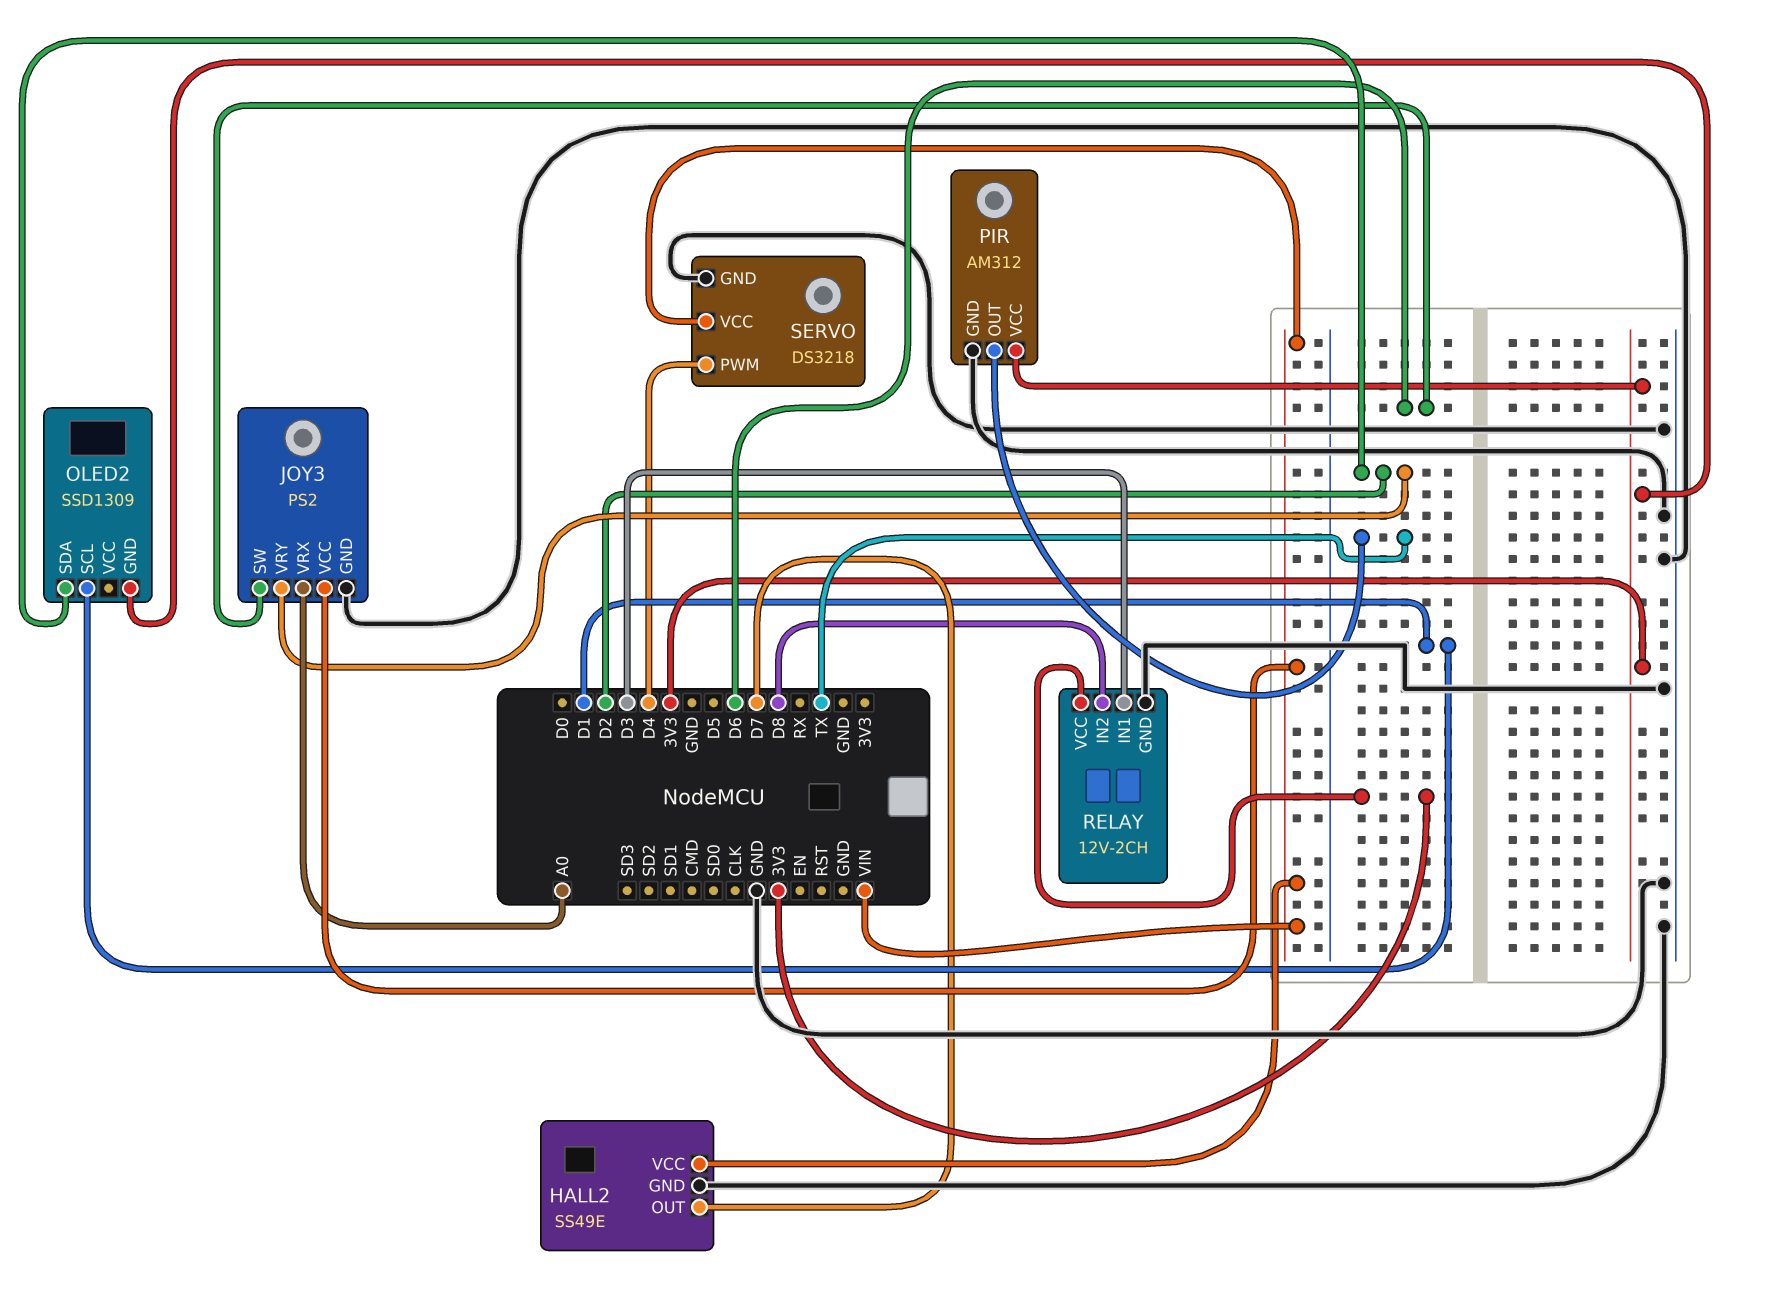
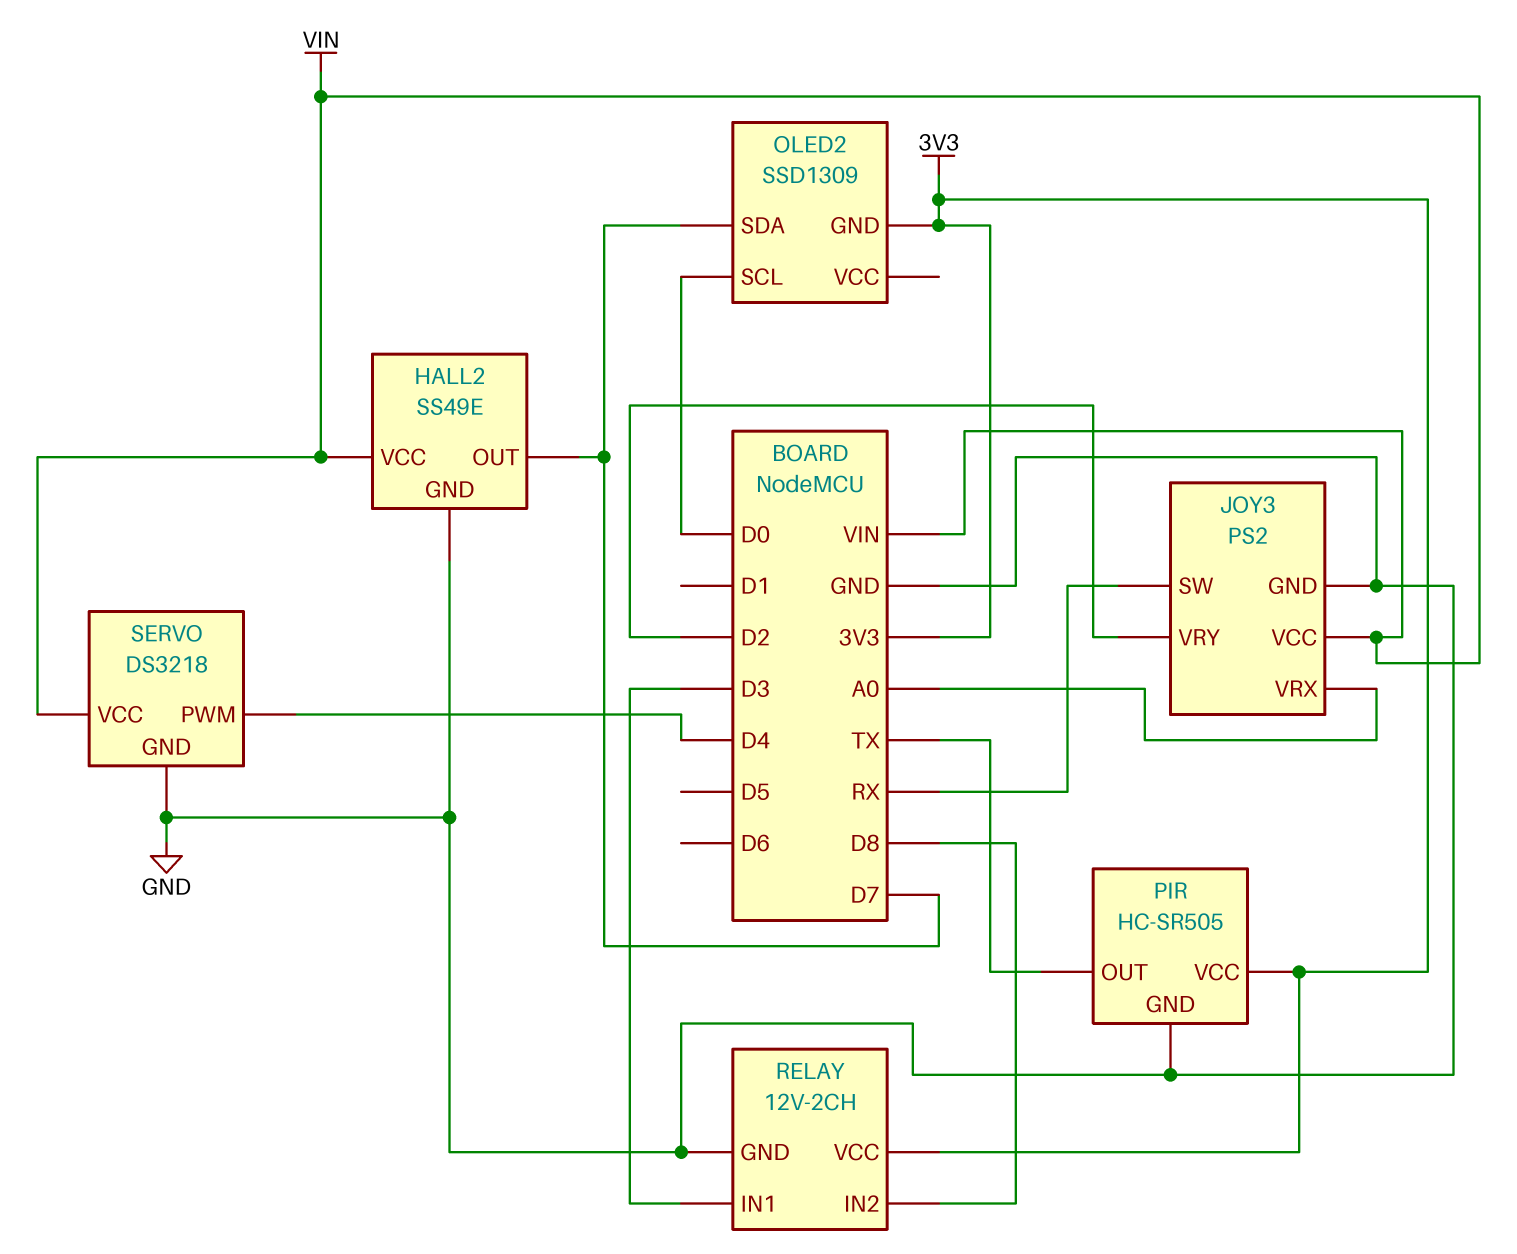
JOY3 pin SW: D6 -> RX
OLED2 pin SCL: D1 -> D0
OLED2 pin SDA: D2 -> D7
PIR: AM312 -> HC-SR505

